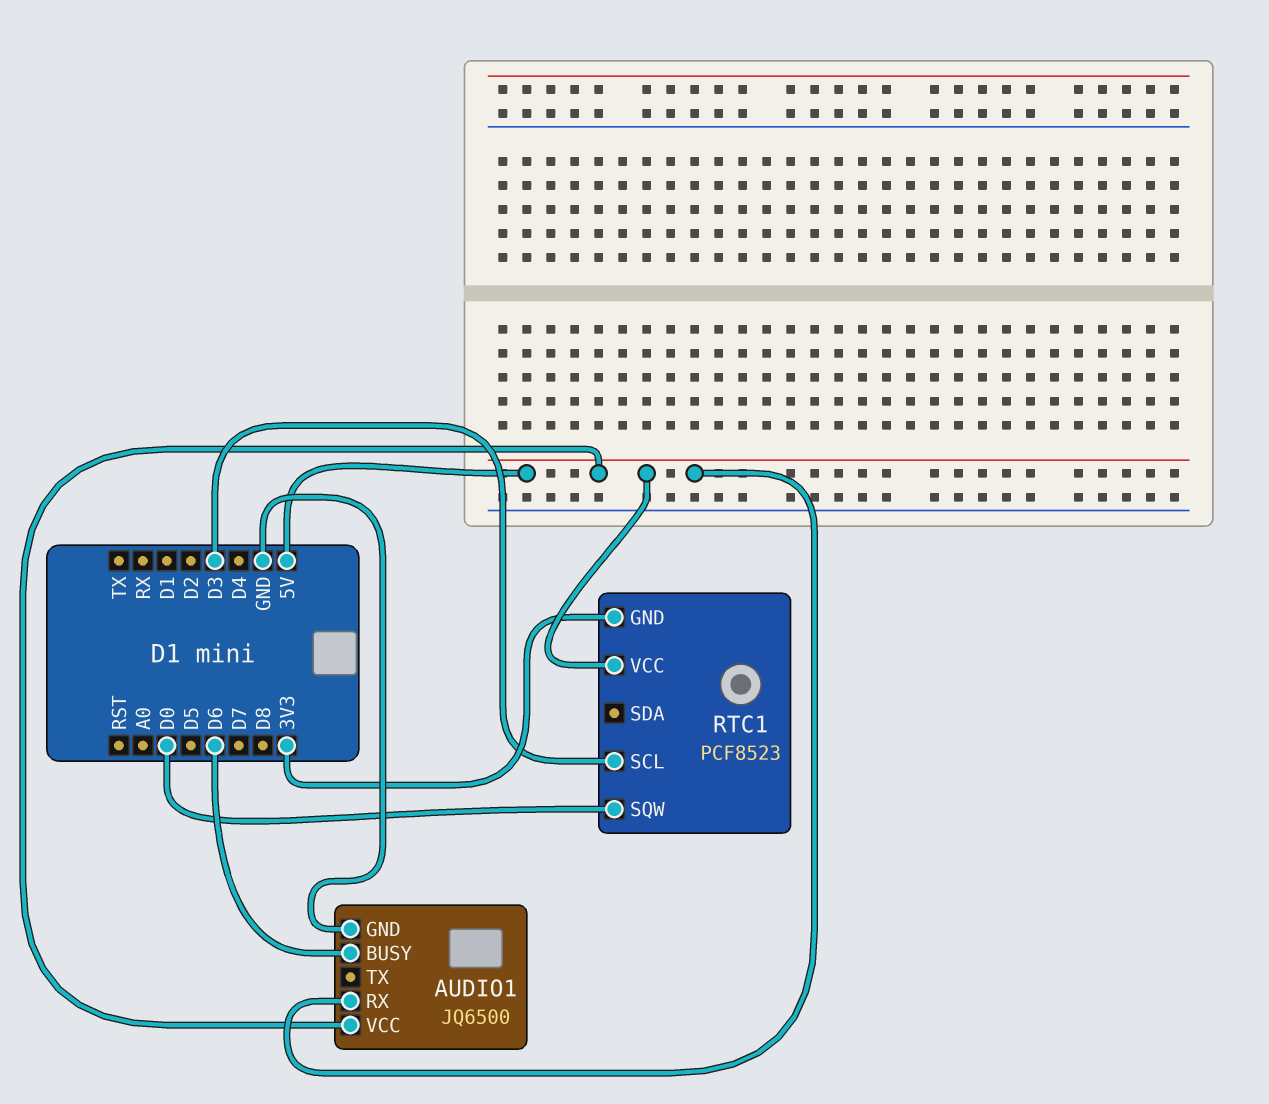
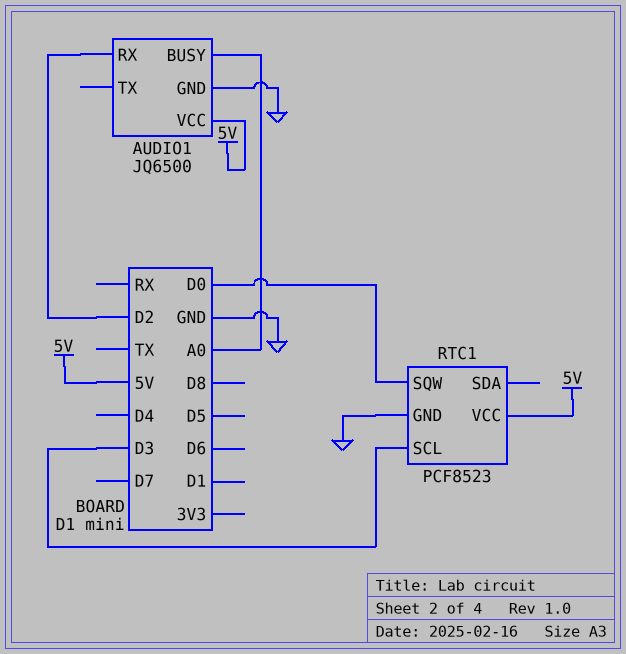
AUDIO1 pin BUSY: D6 -> A0
AUDIO1 pin RX: 5V -> D2
RTC1 pin GND: 3V3 -> GND

